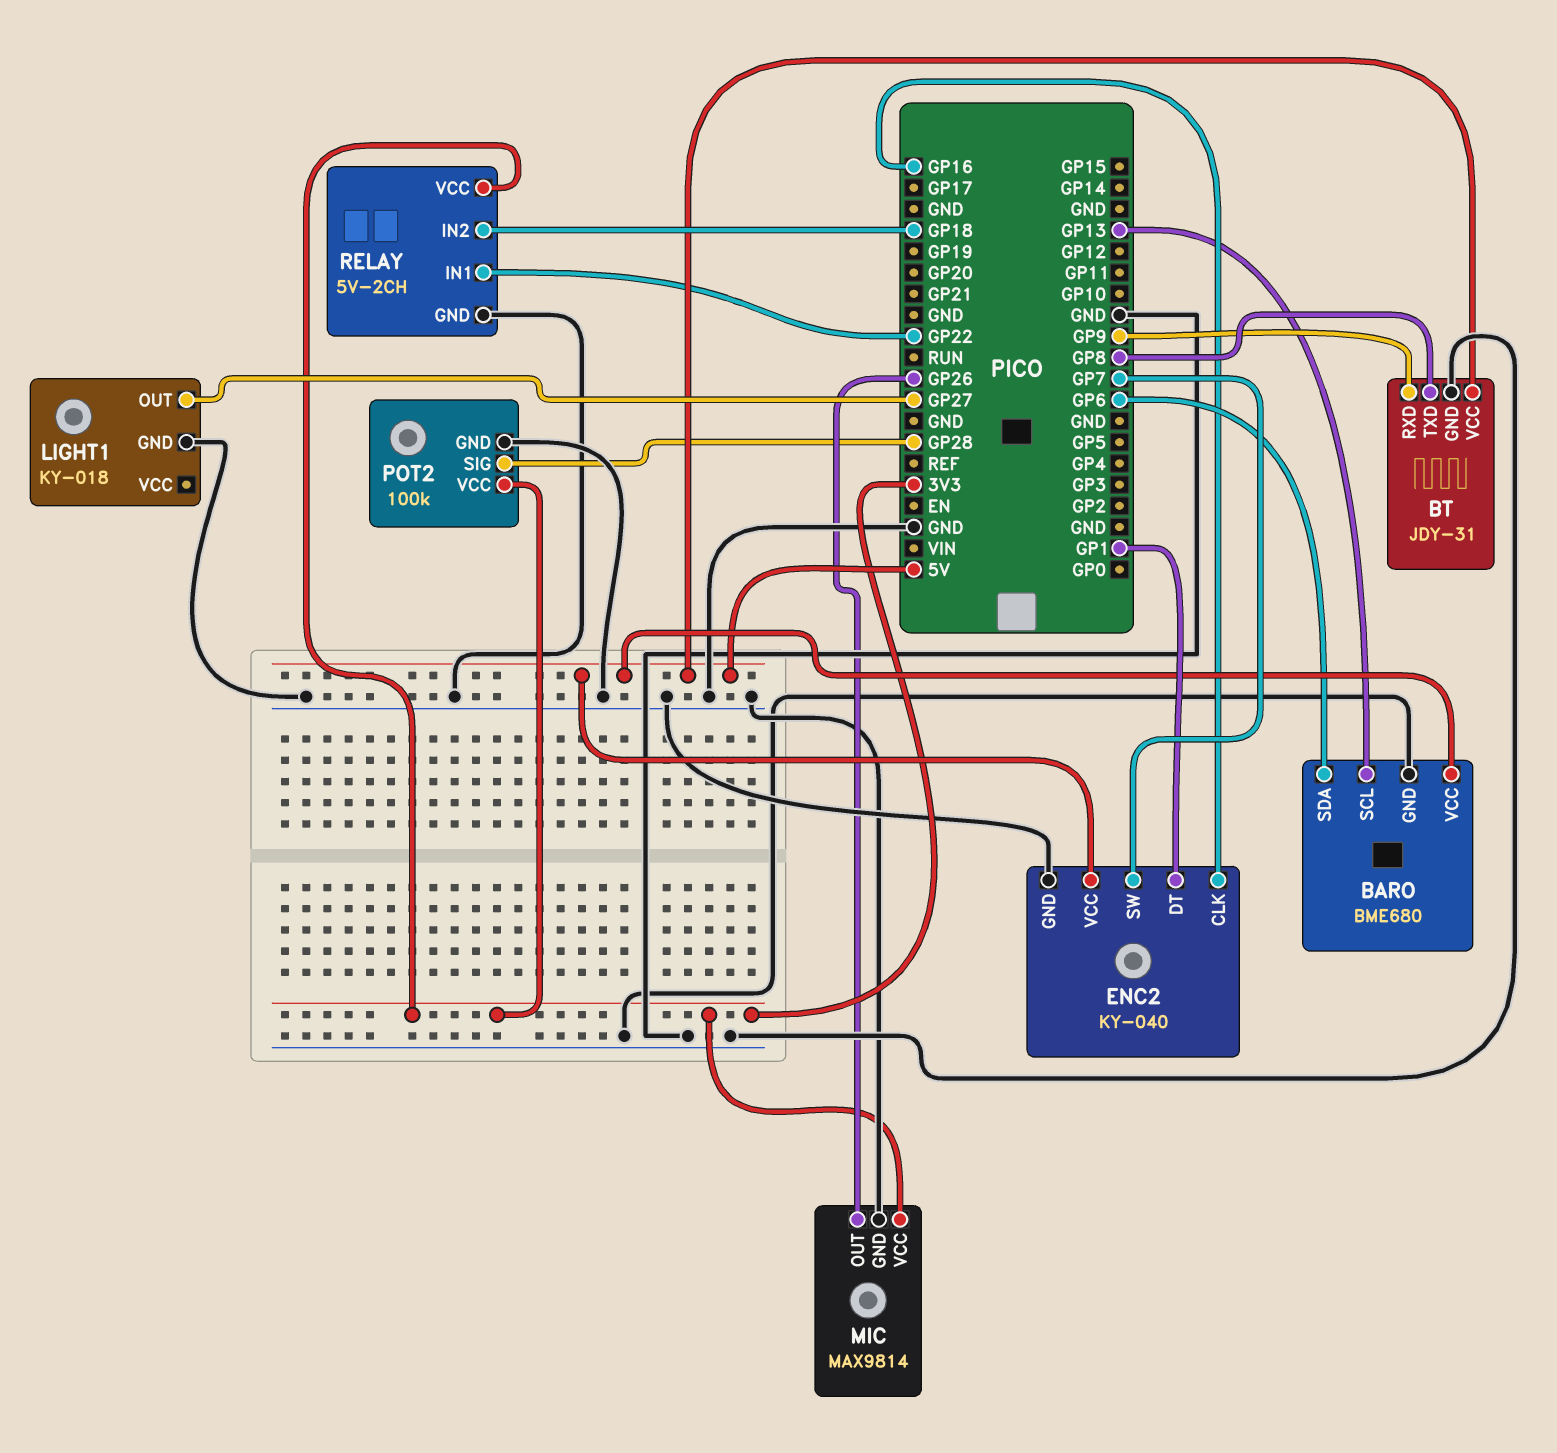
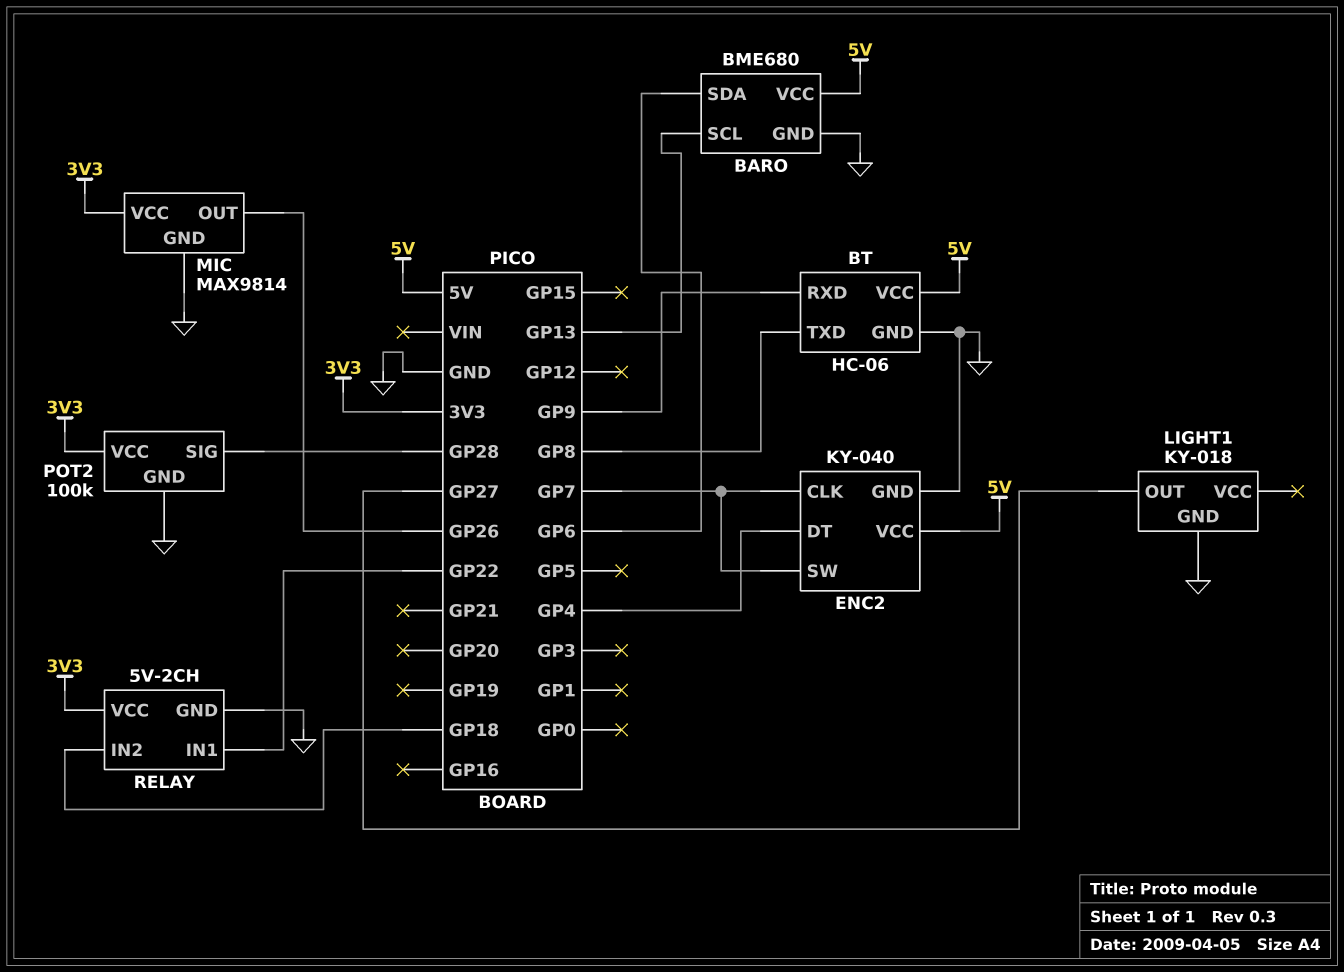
BT: JDY-31 -> HC-06
ENC2 pin CLK: GP16 -> GP7
ENC2 pin DT: GP1 -> GP4

